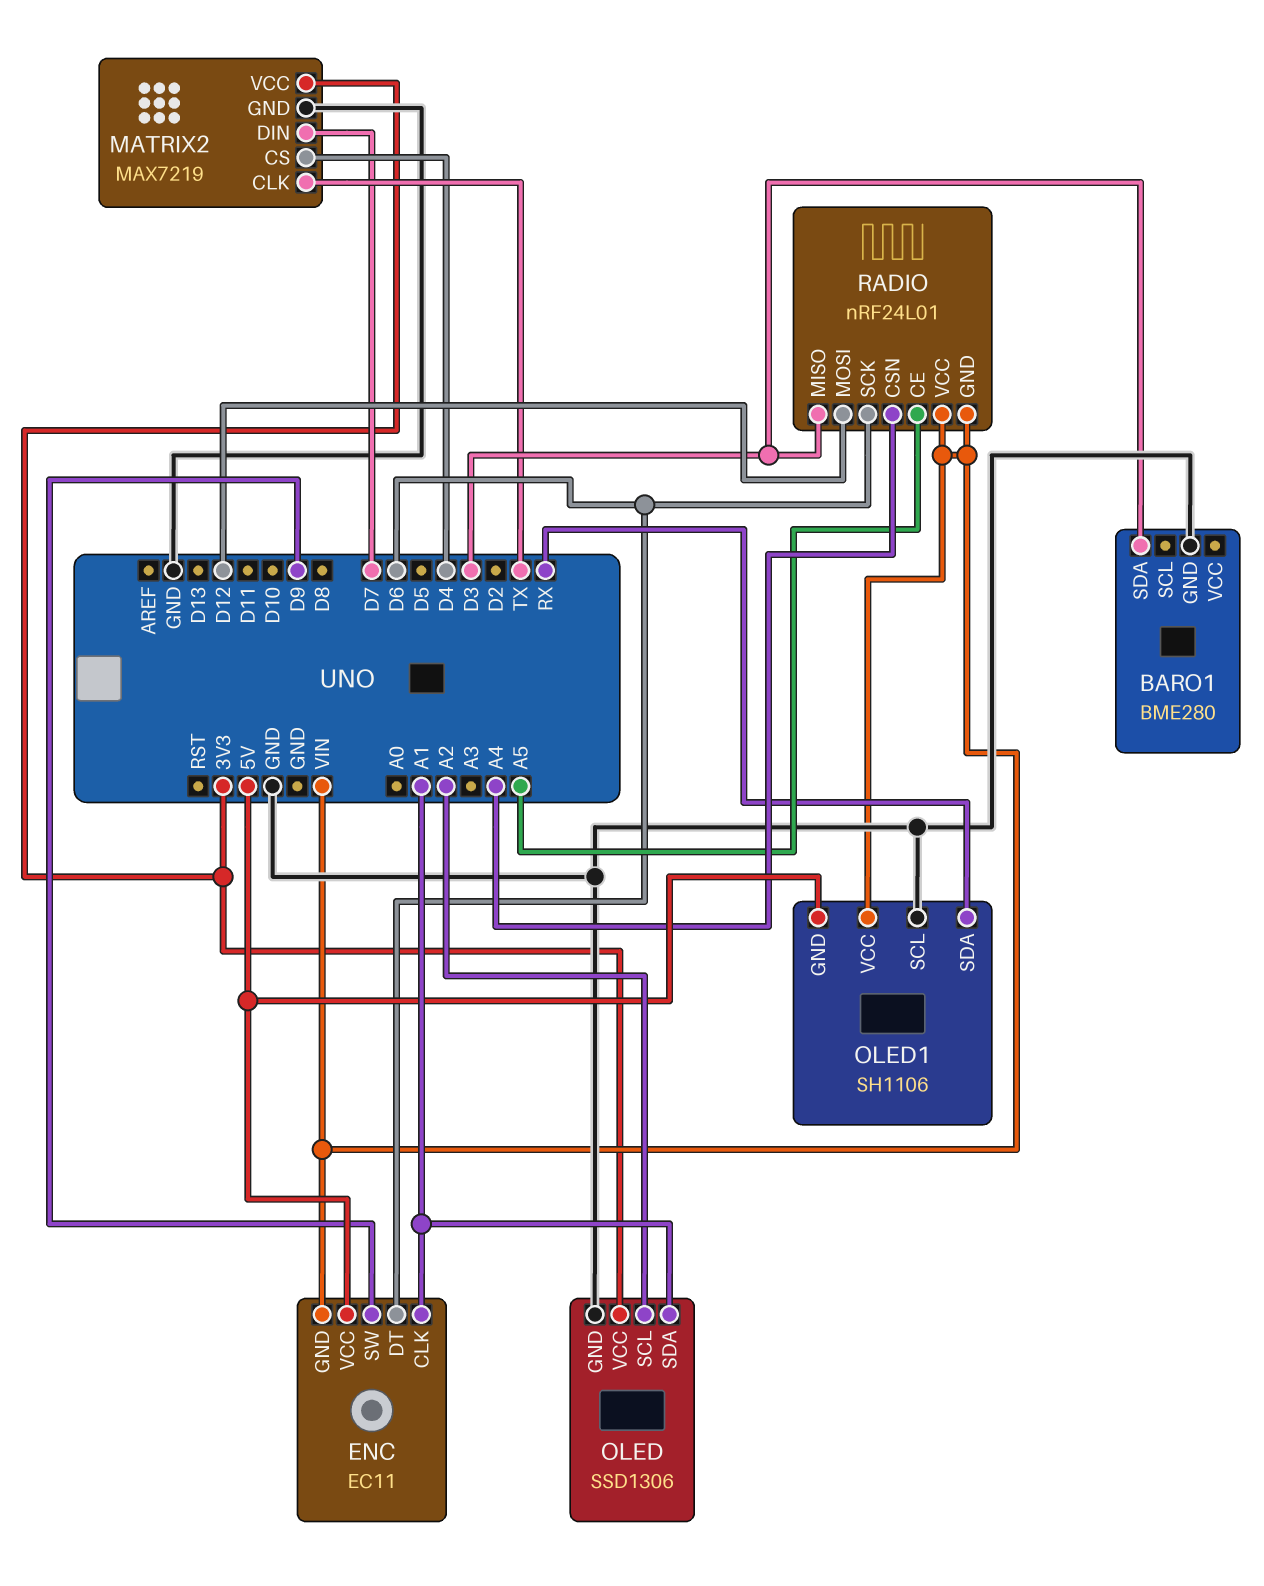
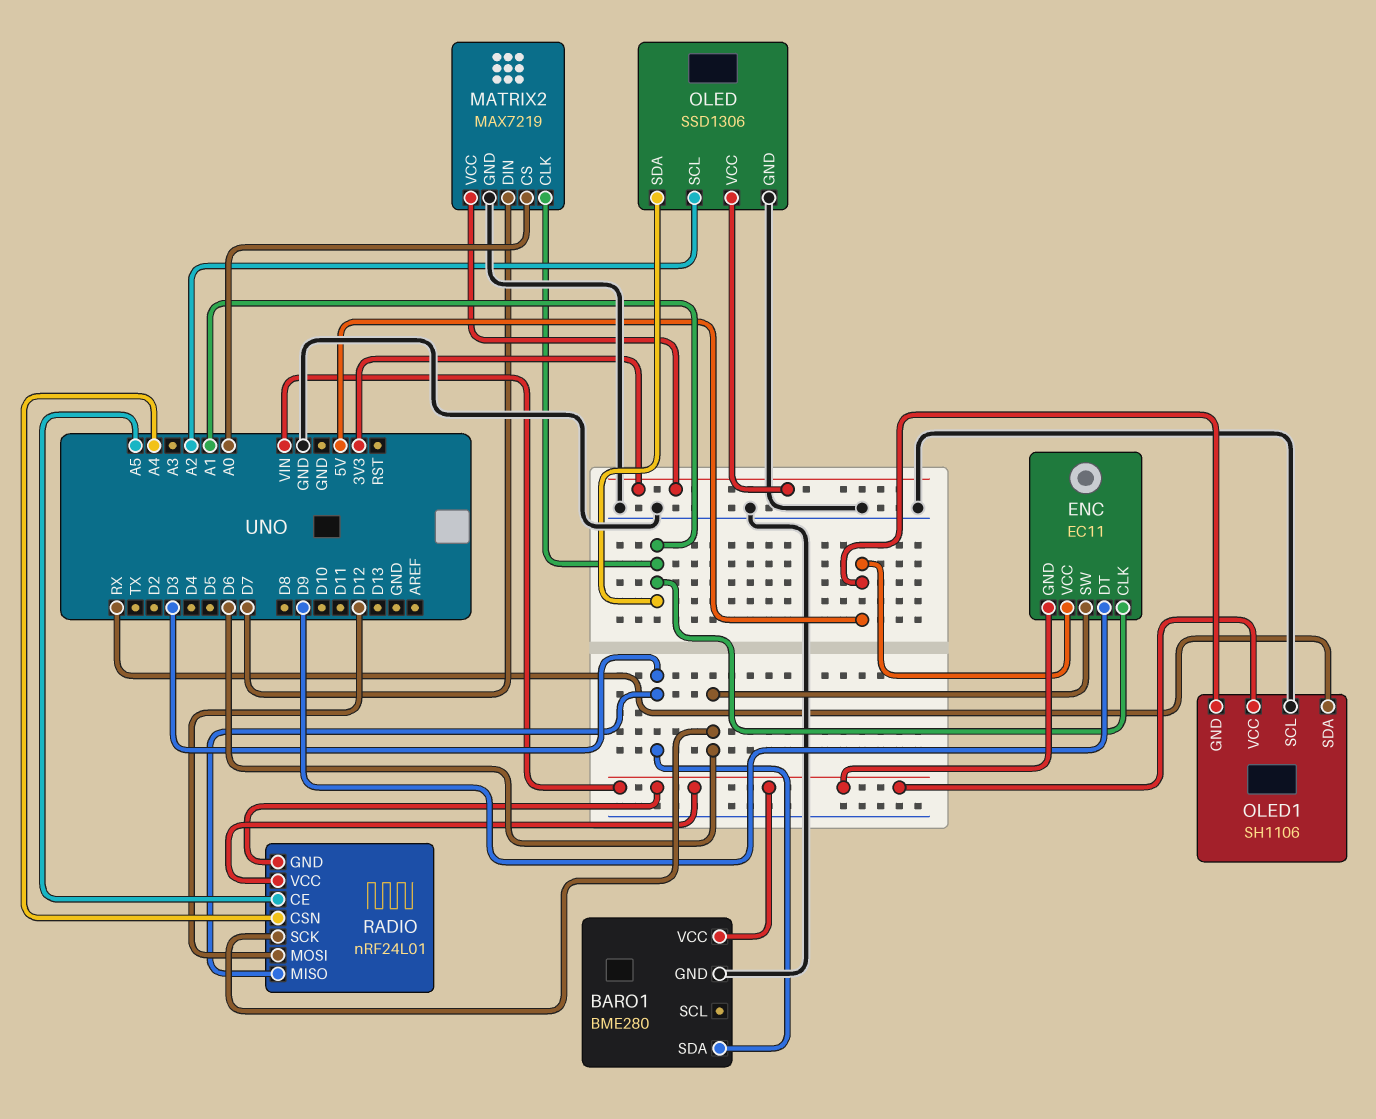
BARO1 pin VCC: none -> VIN
ENC pin DT: D6 -> D9
ENC pin SW: D9 -> D6
MATRIX2 pin CLK: TX -> A1
MATRIX2 pin CS: D4 -> A0

